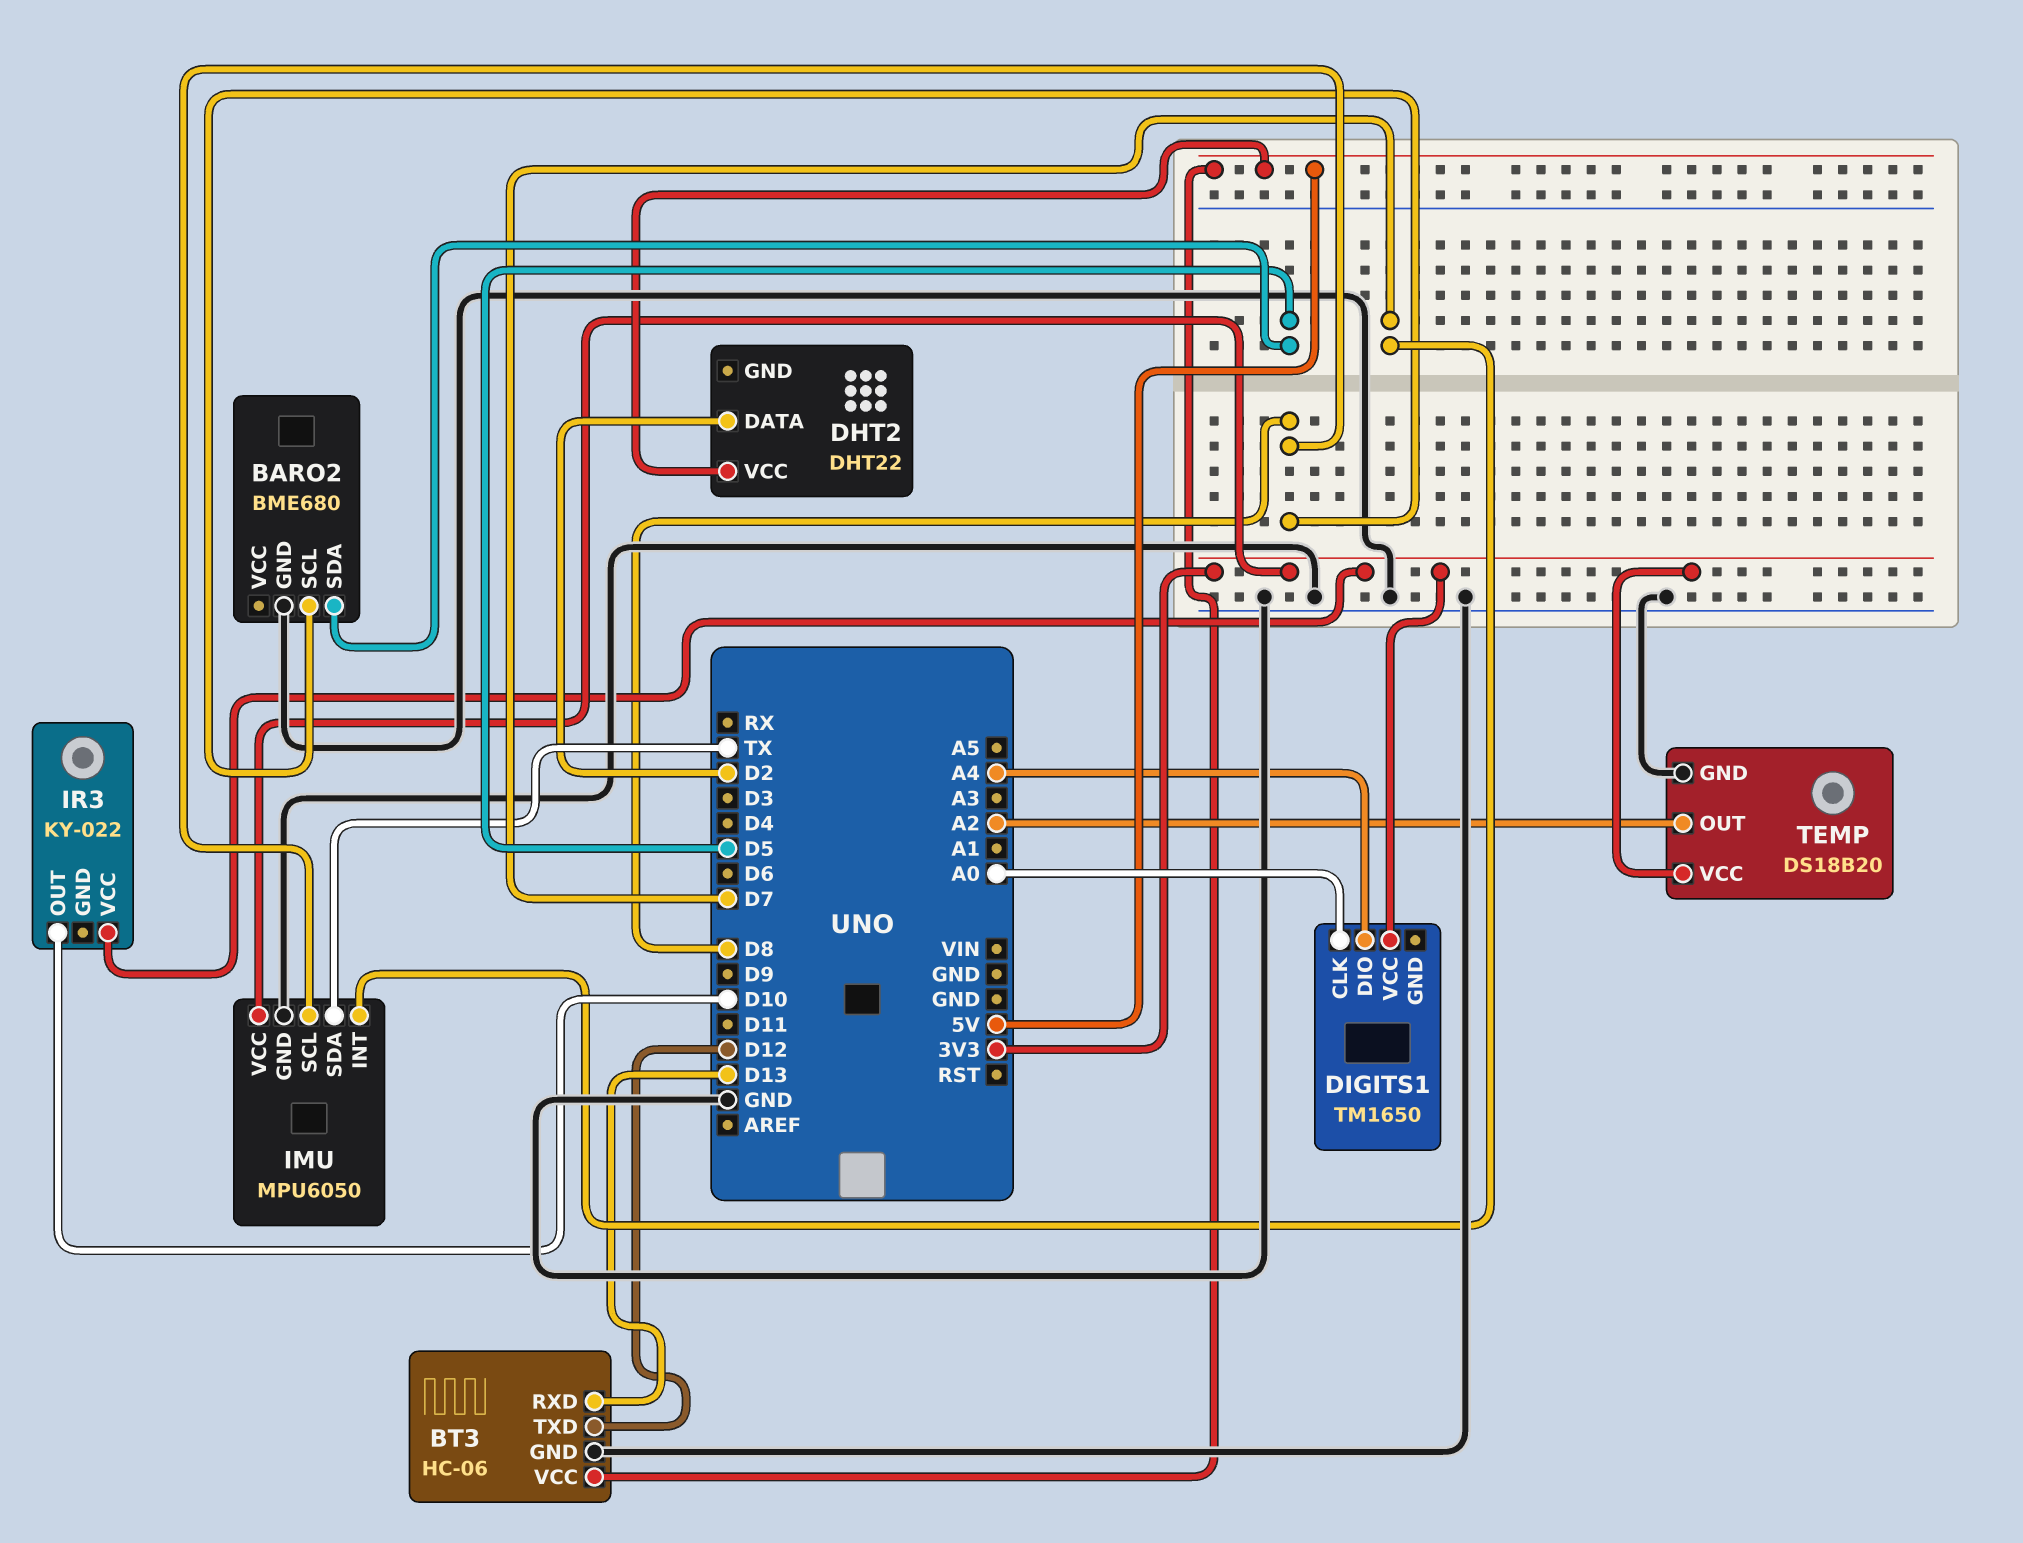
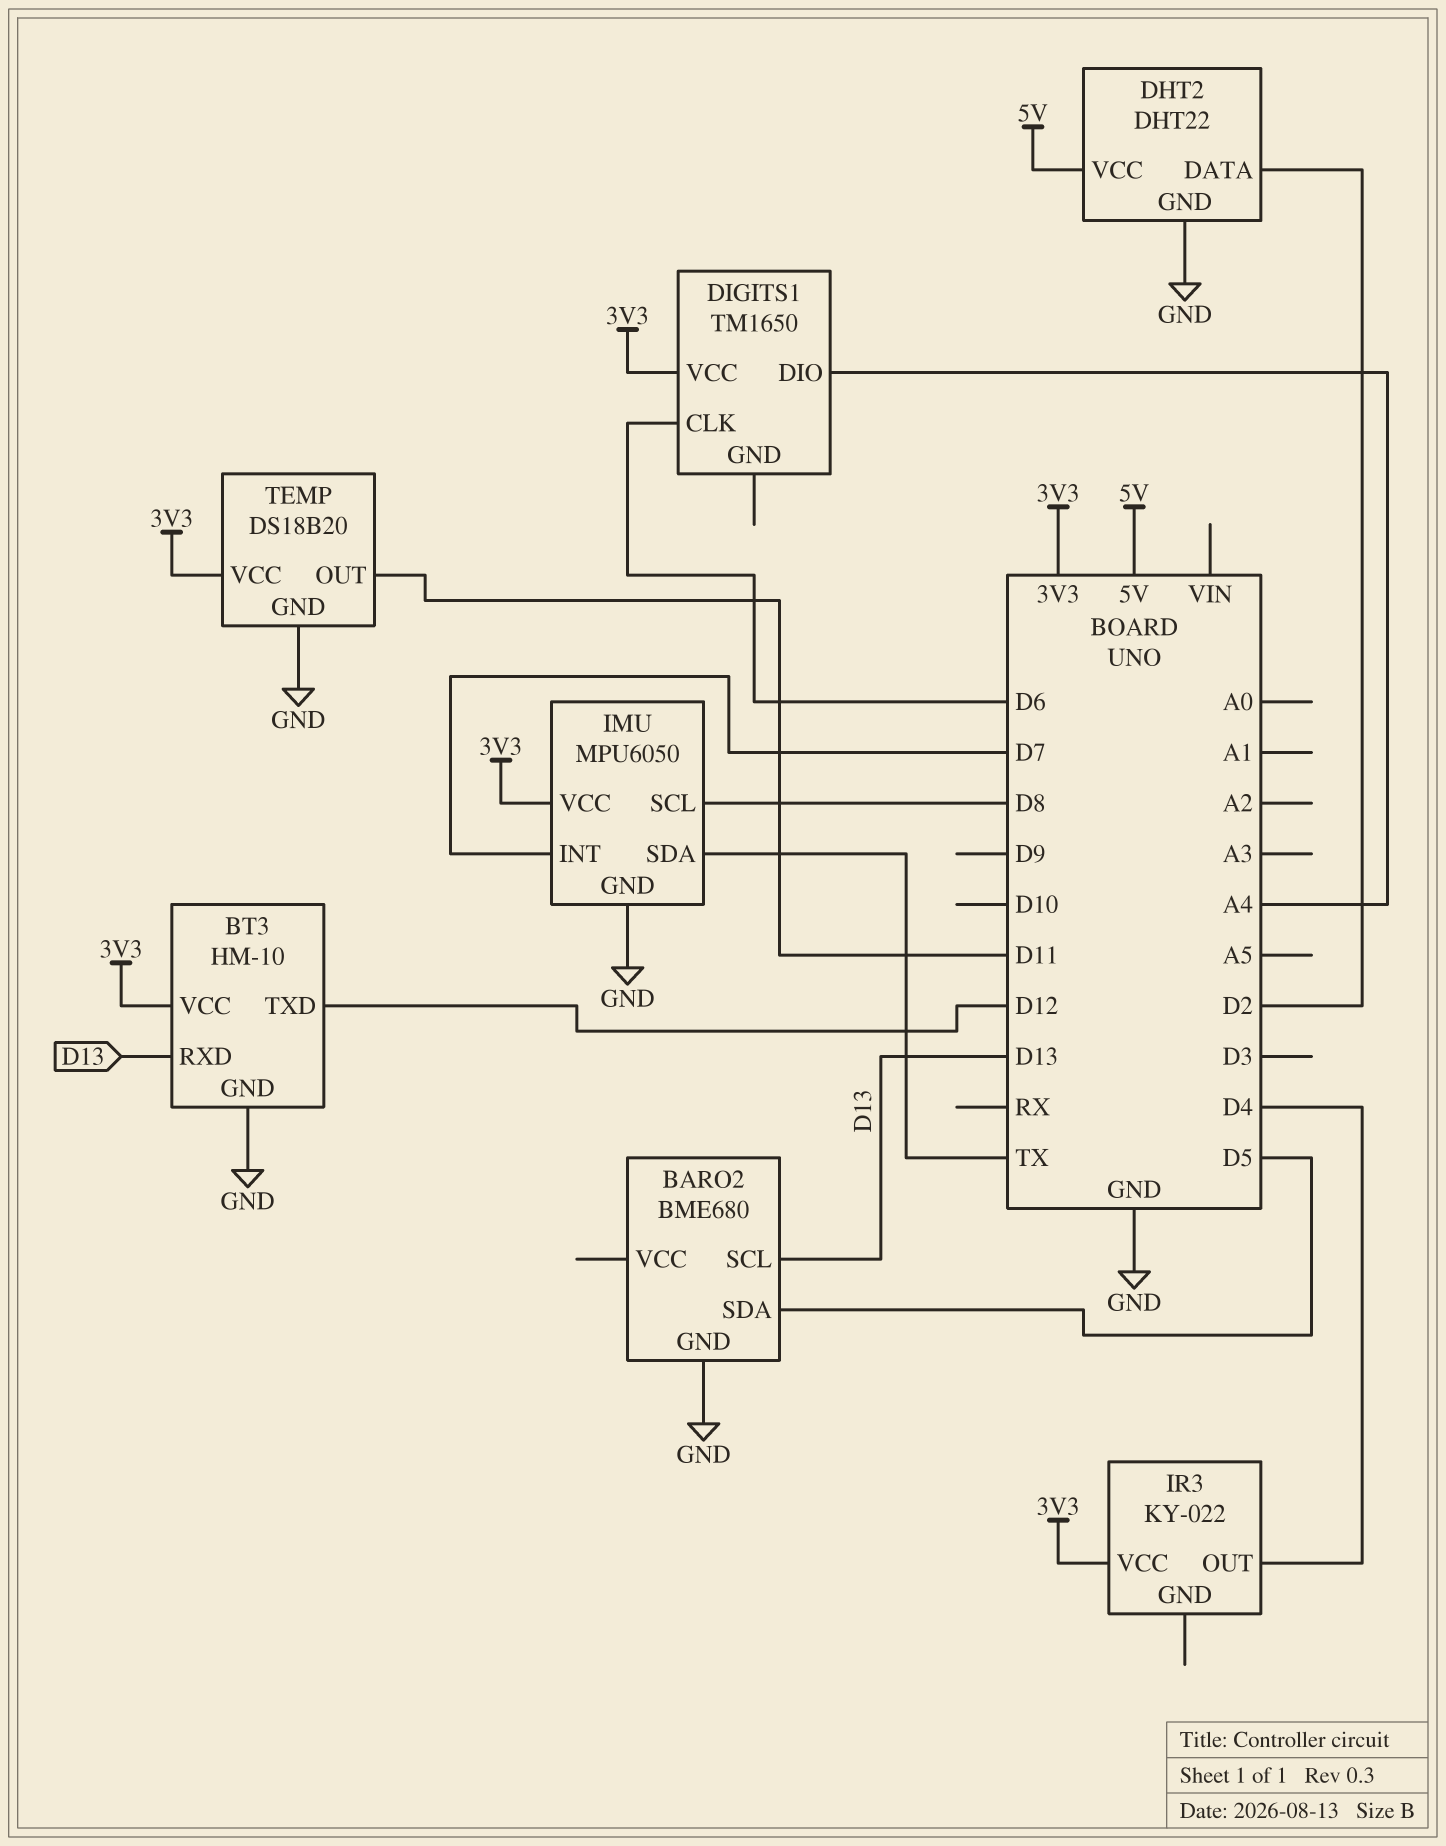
BARO2 pin SCL: D8 -> D13
BT3: HC-06 -> HM-10
BT3 pin VCC: 5V -> 3V3
DHT2 pin GND: none -> GND
DIGITS1 pin CLK: A0 -> D6
IR3 pin OUT: D10 -> D4
TEMP pin OUT: A2 -> D11

